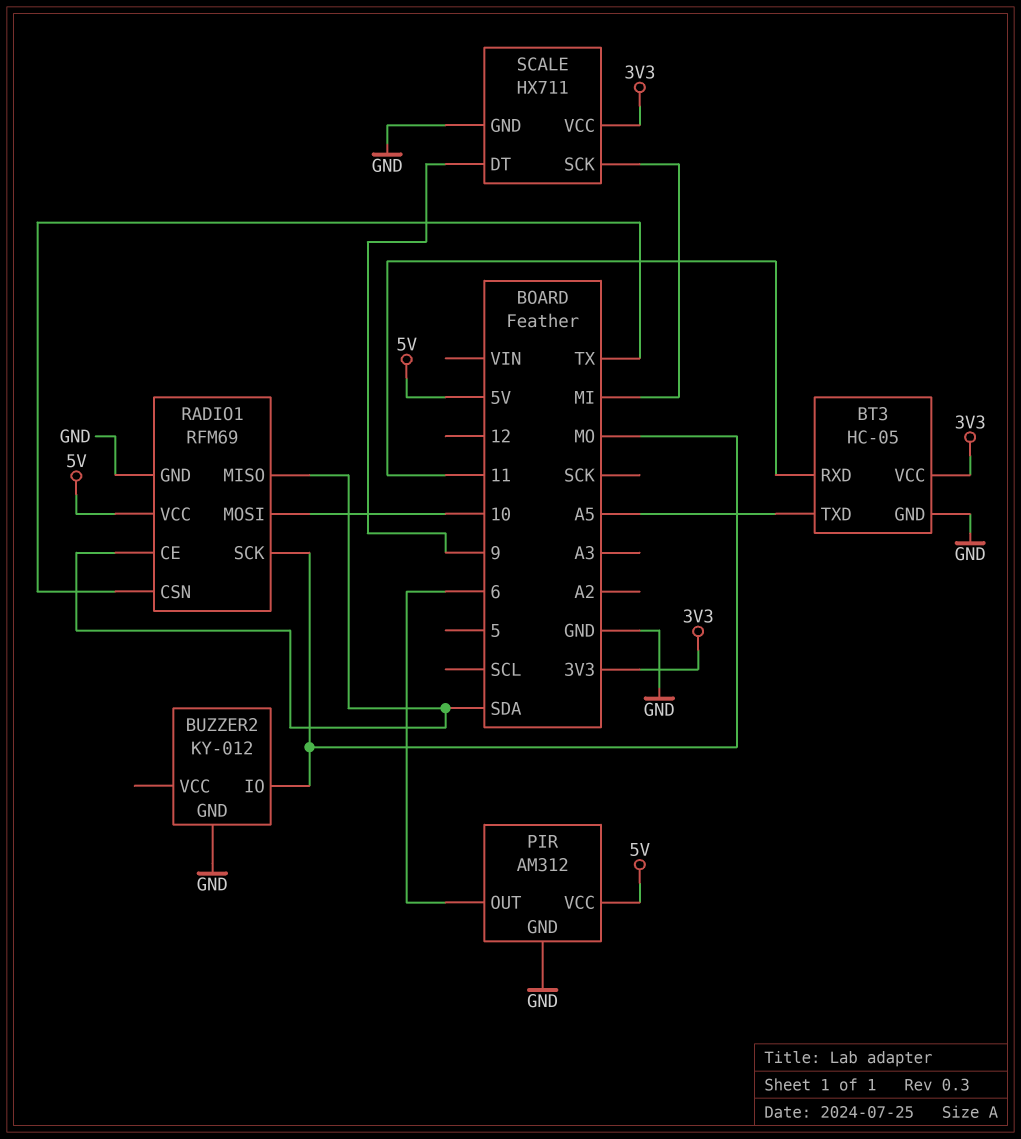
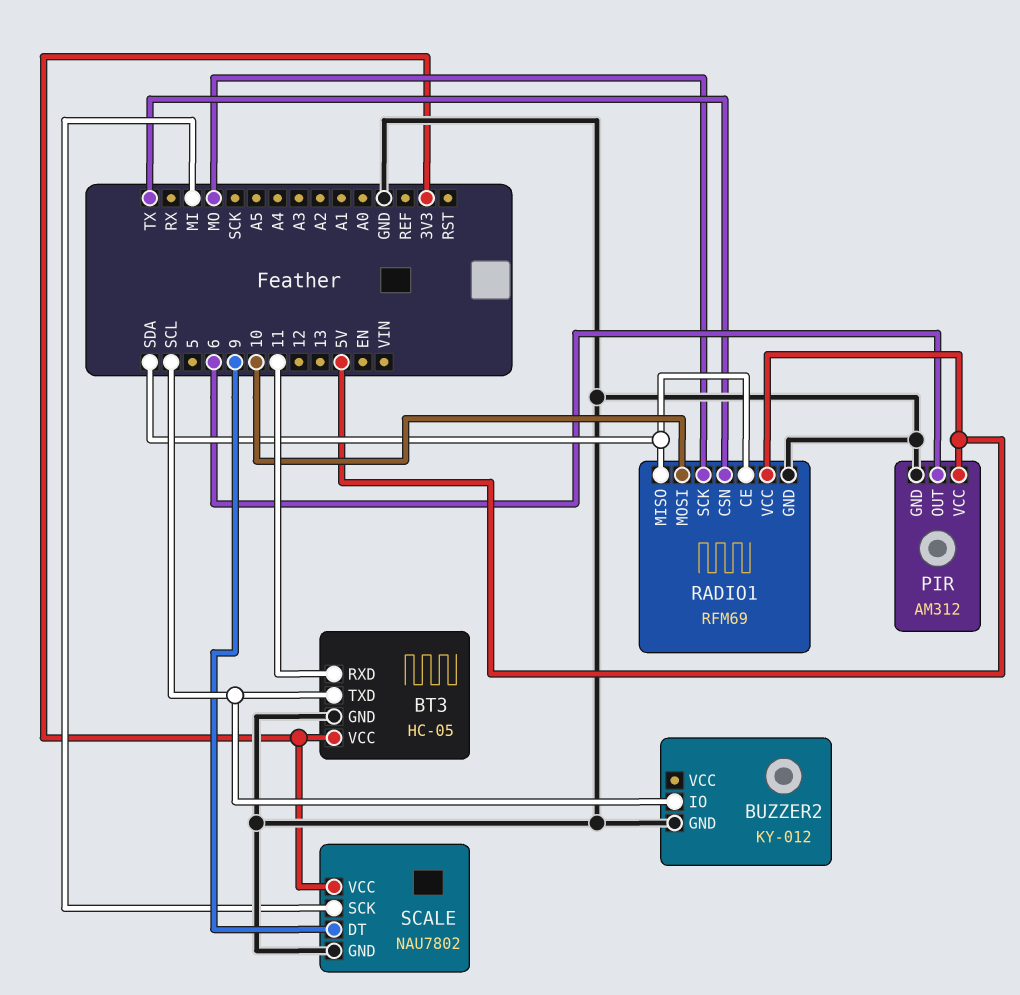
BT3 pin TXD: A5 -> SCL
BUZZER2 pin IO: MO -> SCL
SCALE: HX711 -> NAU7802

